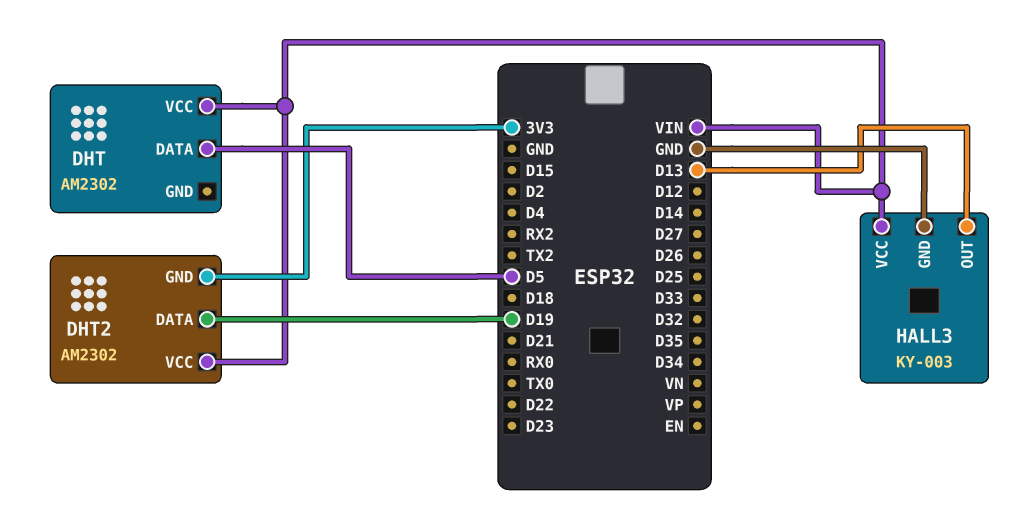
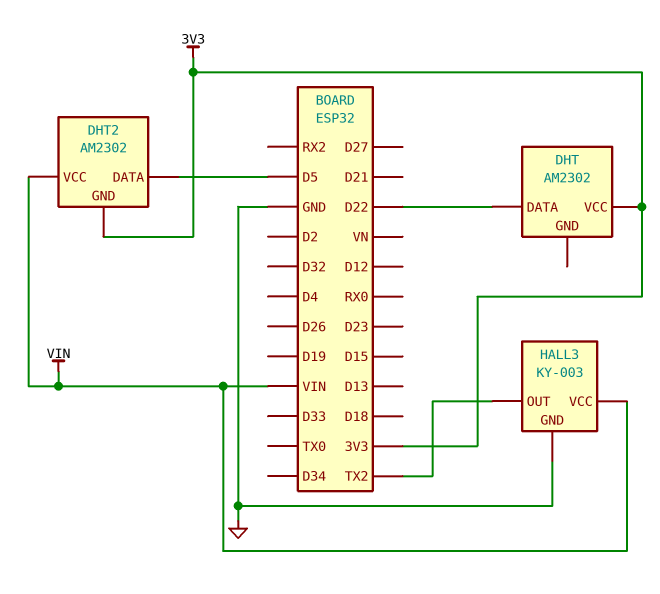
DHT pin DATA: D5 -> D22
DHT pin VCC: VIN -> 3V3
DHT2 pin DATA: D19 -> D5
HALL3 pin OUT: D13 -> TX2

